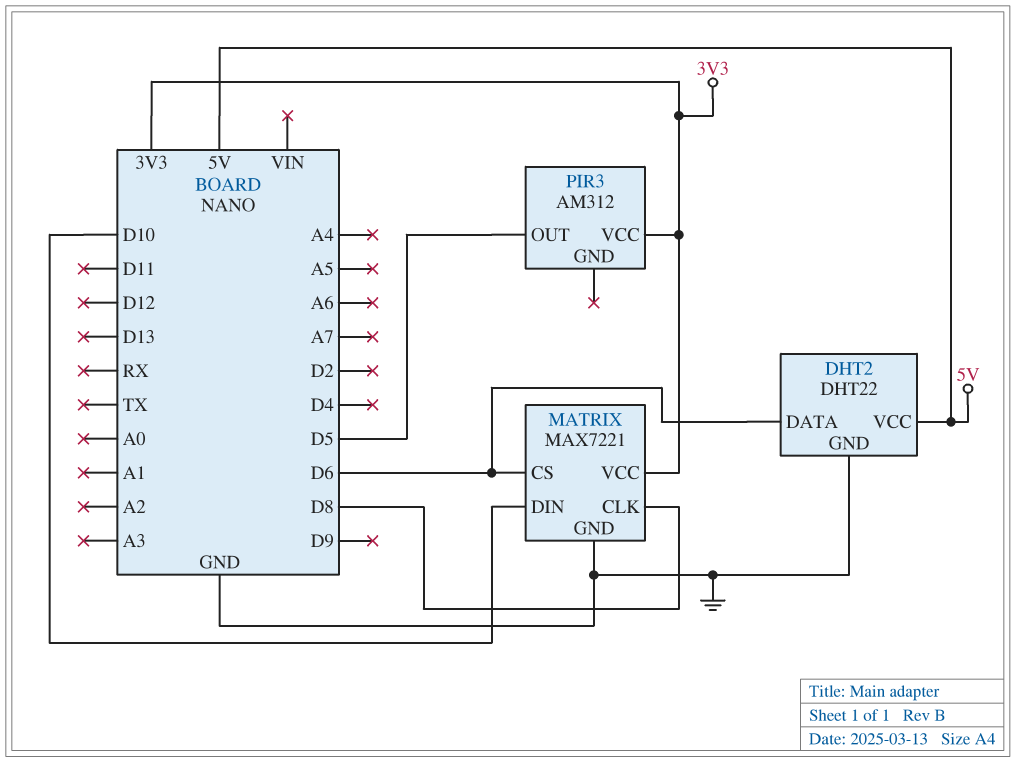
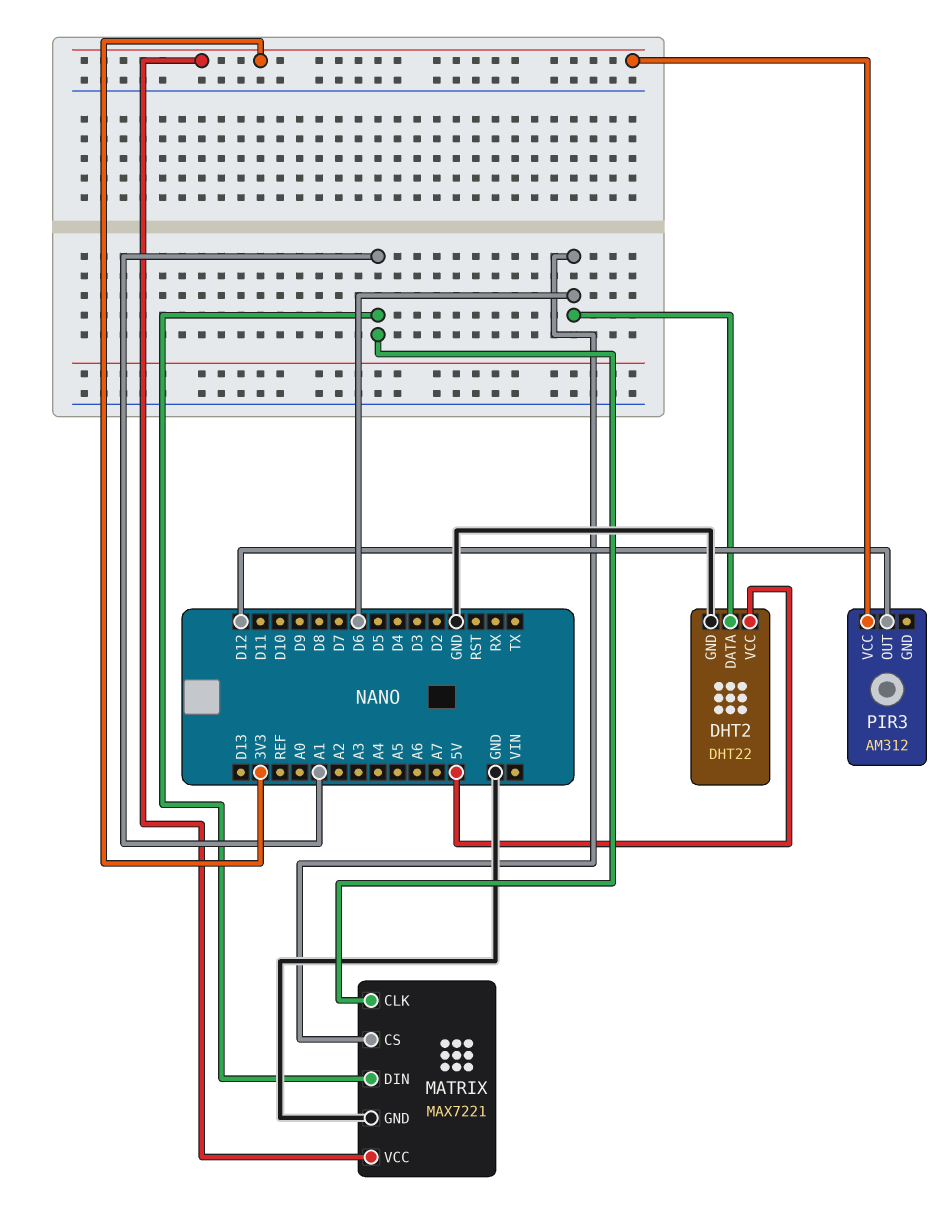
MATRIX pin CLK: D8 -> A1
MATRIX pin DIN: D10 -> A1
PIR3 pin OUT: D5 -> D12

